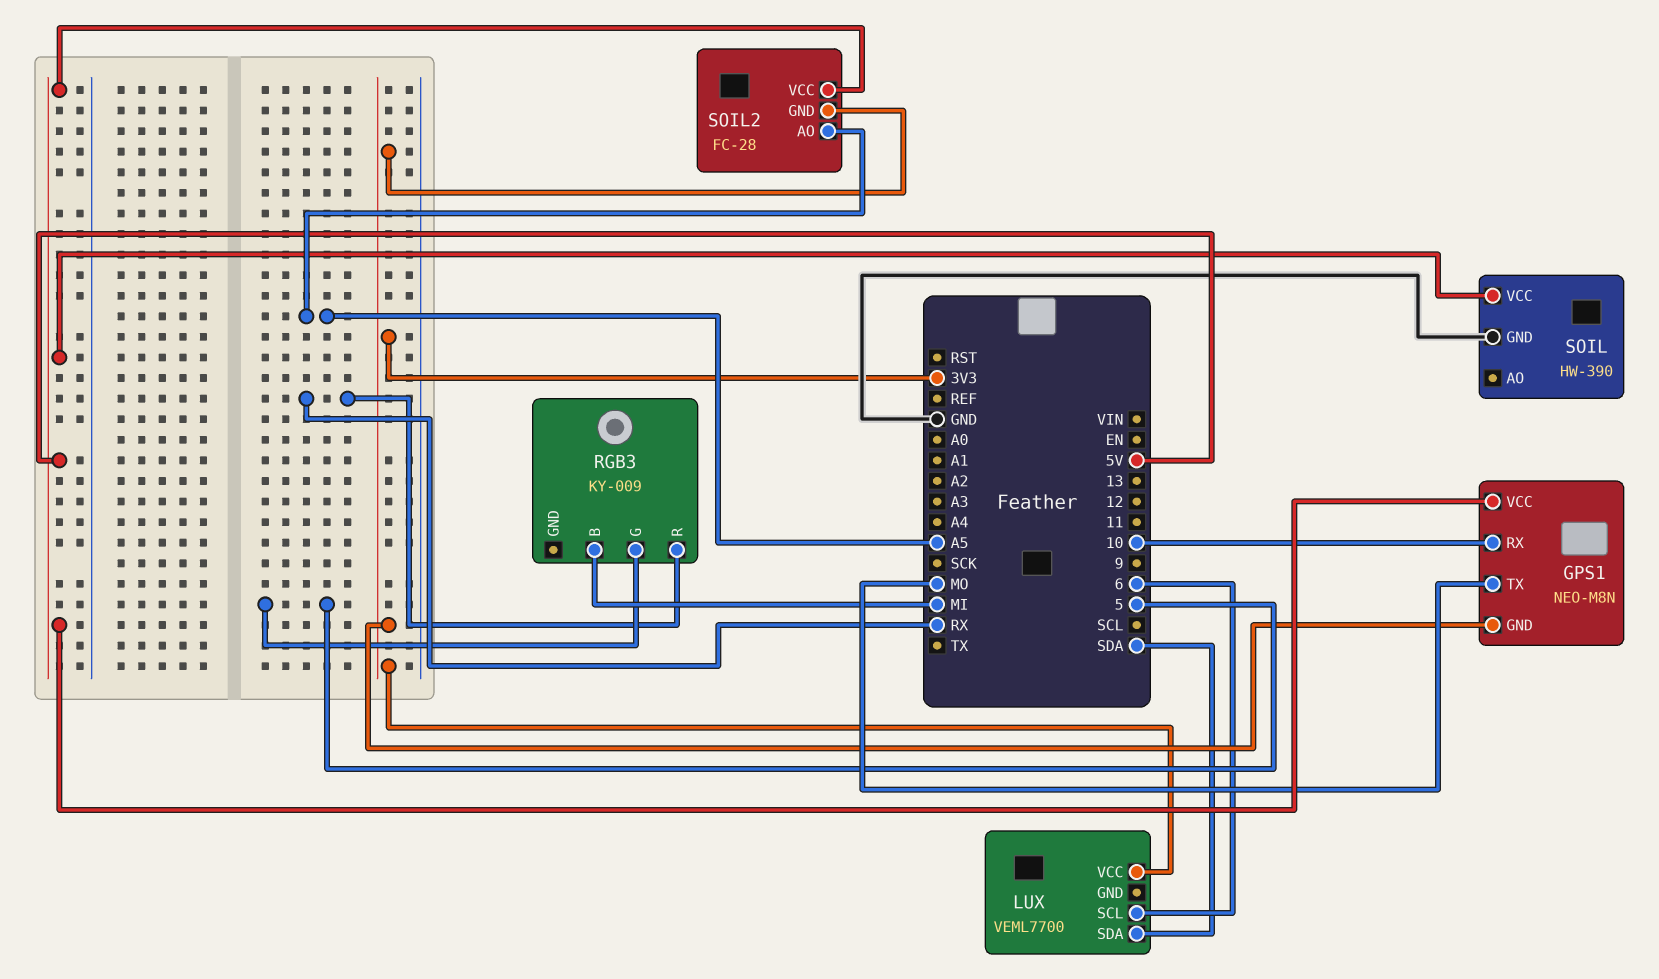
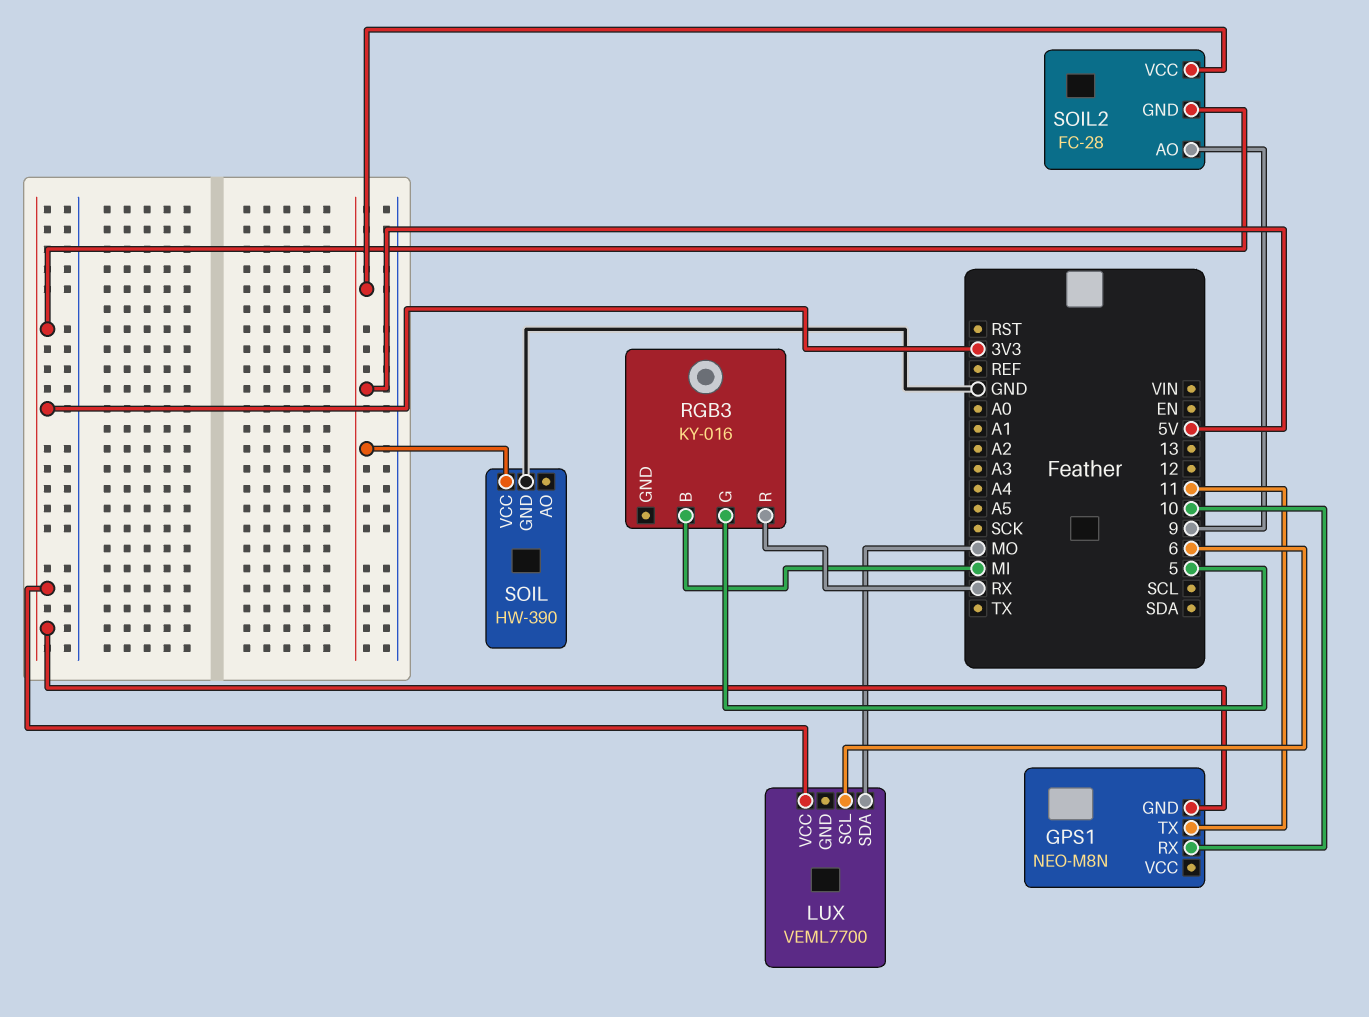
GPS1 pin TX: MO -> 11
GPS1 pin VCC: 5V -> none
LUX pin SDA: SDA -> MO
RGB3: KY-009 -> KY-016
SOIL2 pin AO: A5 -> 9

